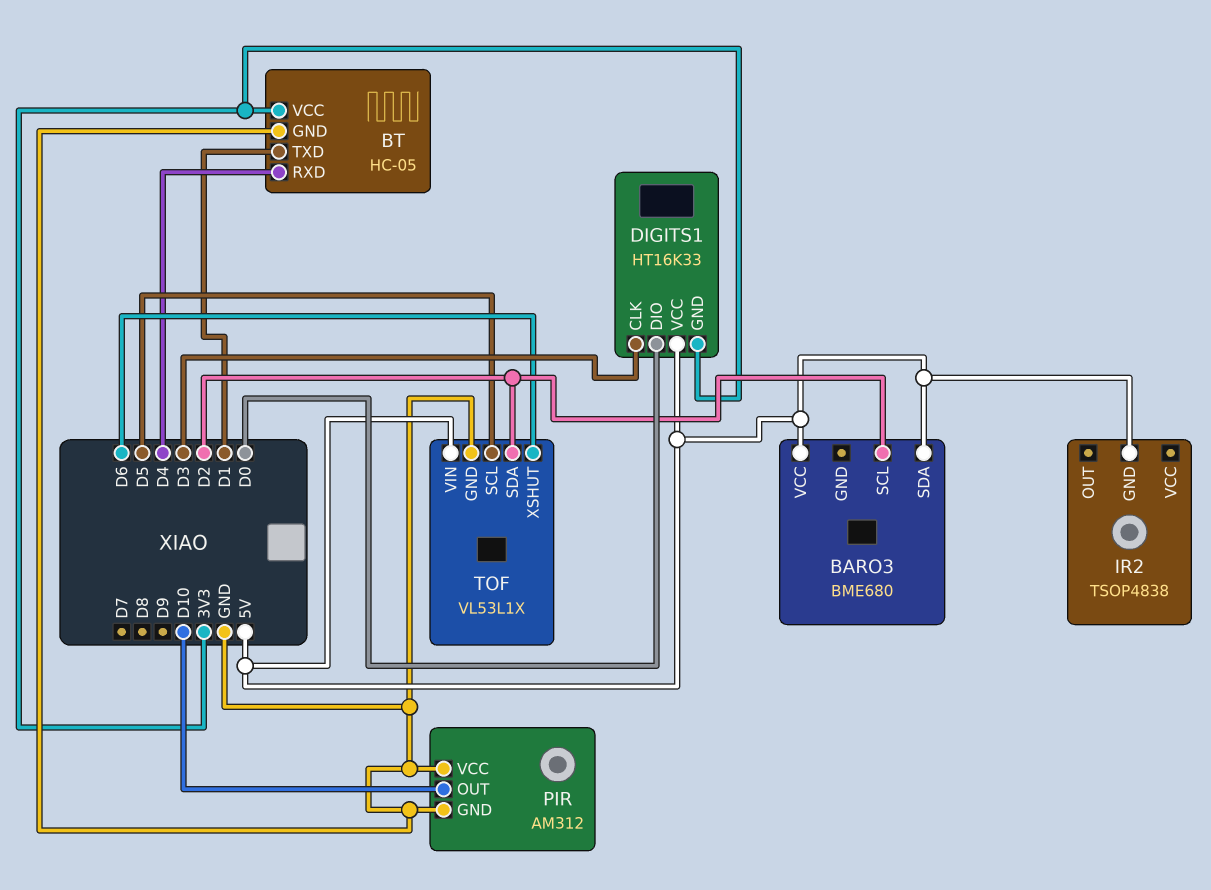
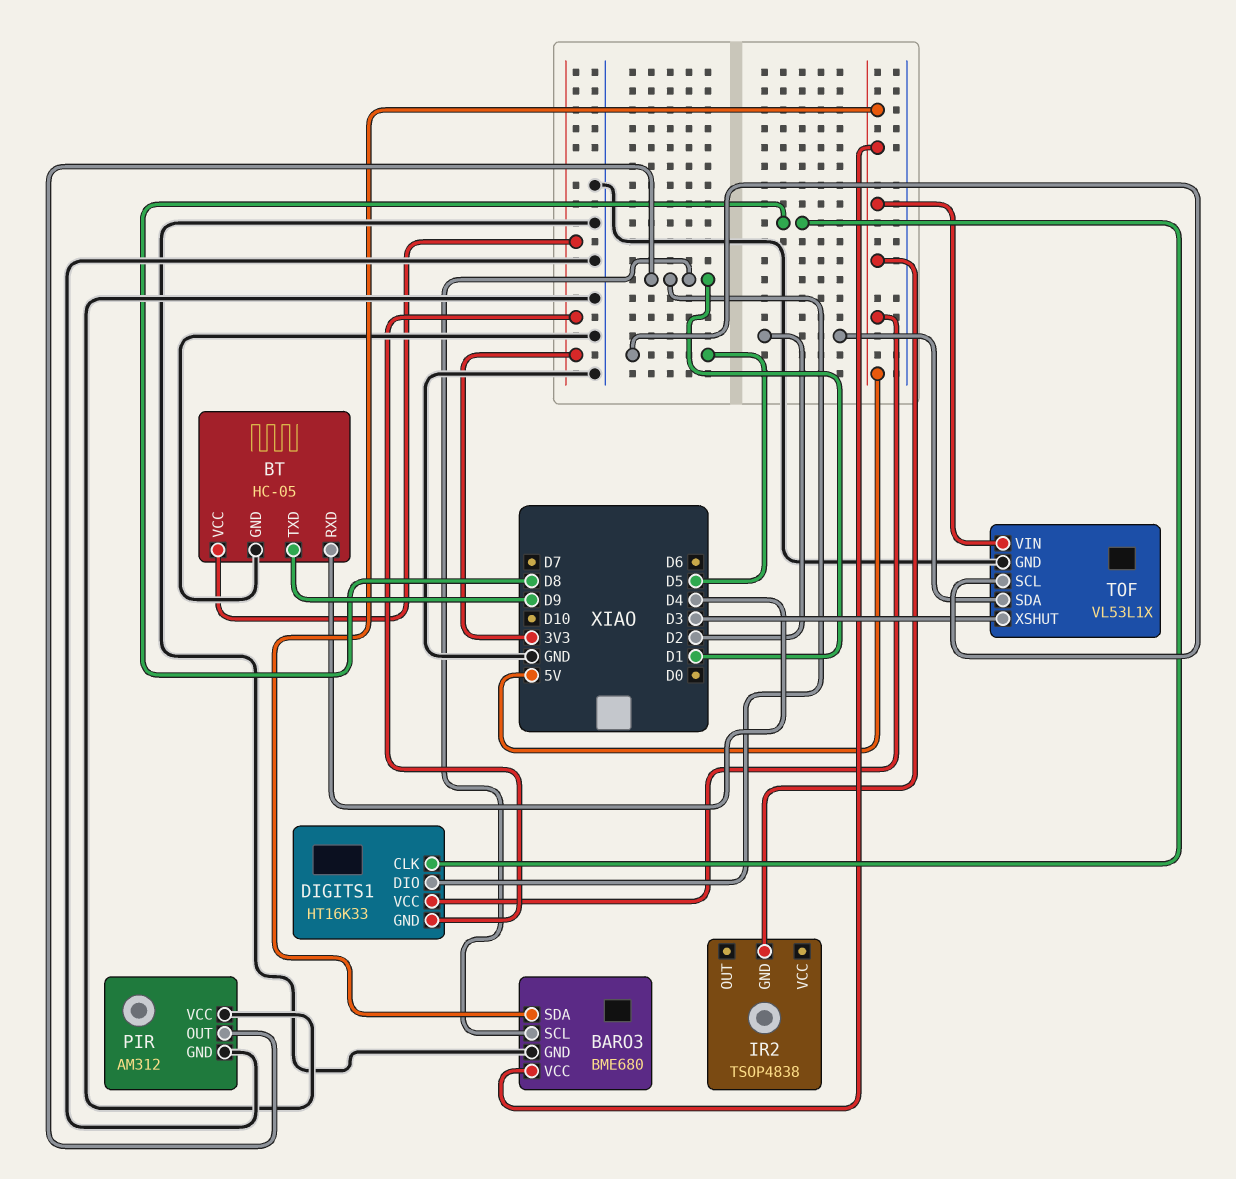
BARO3 pin GND: none -> GND
BARO3 pin SCL: D2 -> D1
BT pin TXD: D1 -> D9
DIGITS1 pin CLK: D3 -> D8
DIGITS1 pin DIO: D0 -> D1
PIR pin OUT: D10 -> D1
TOF pin XSHUT: D6 -> D3

